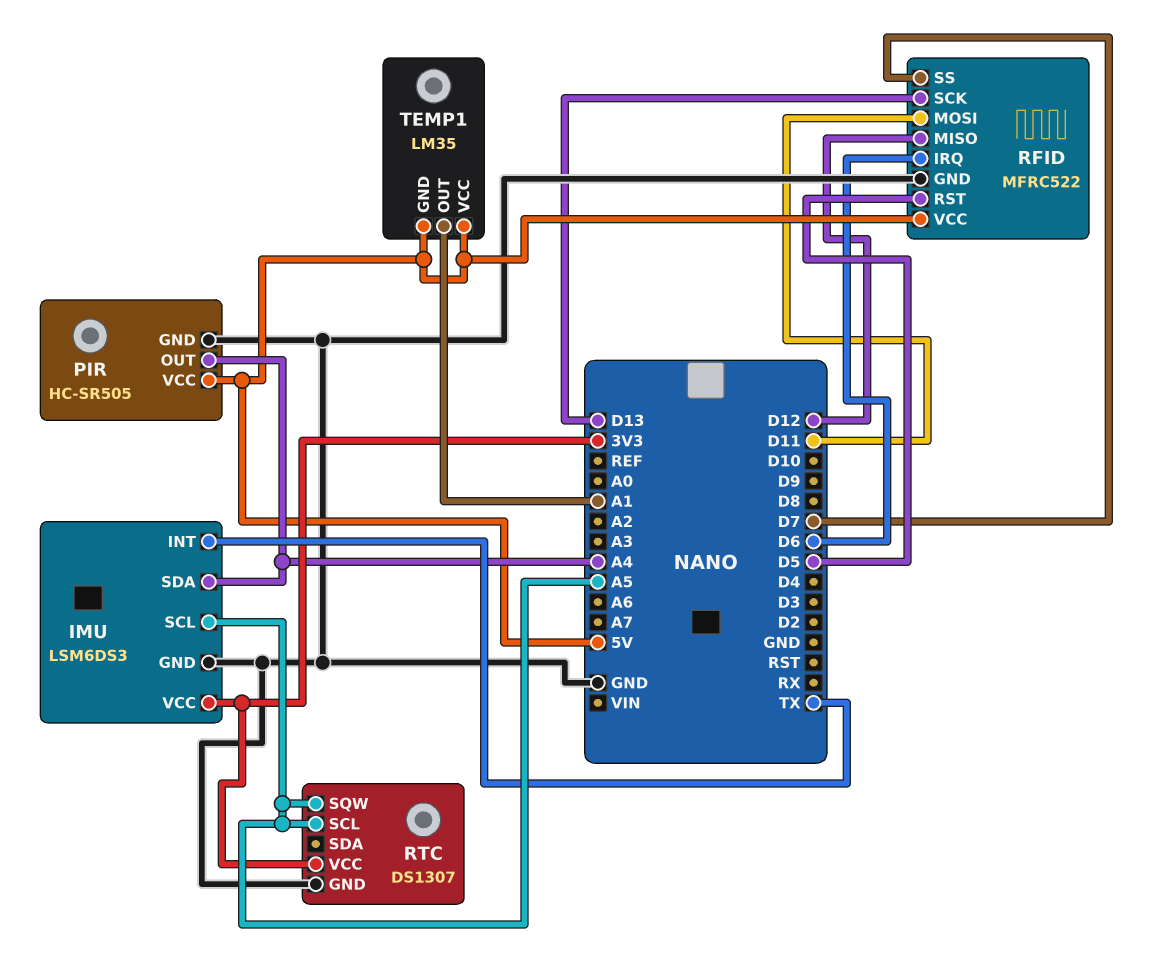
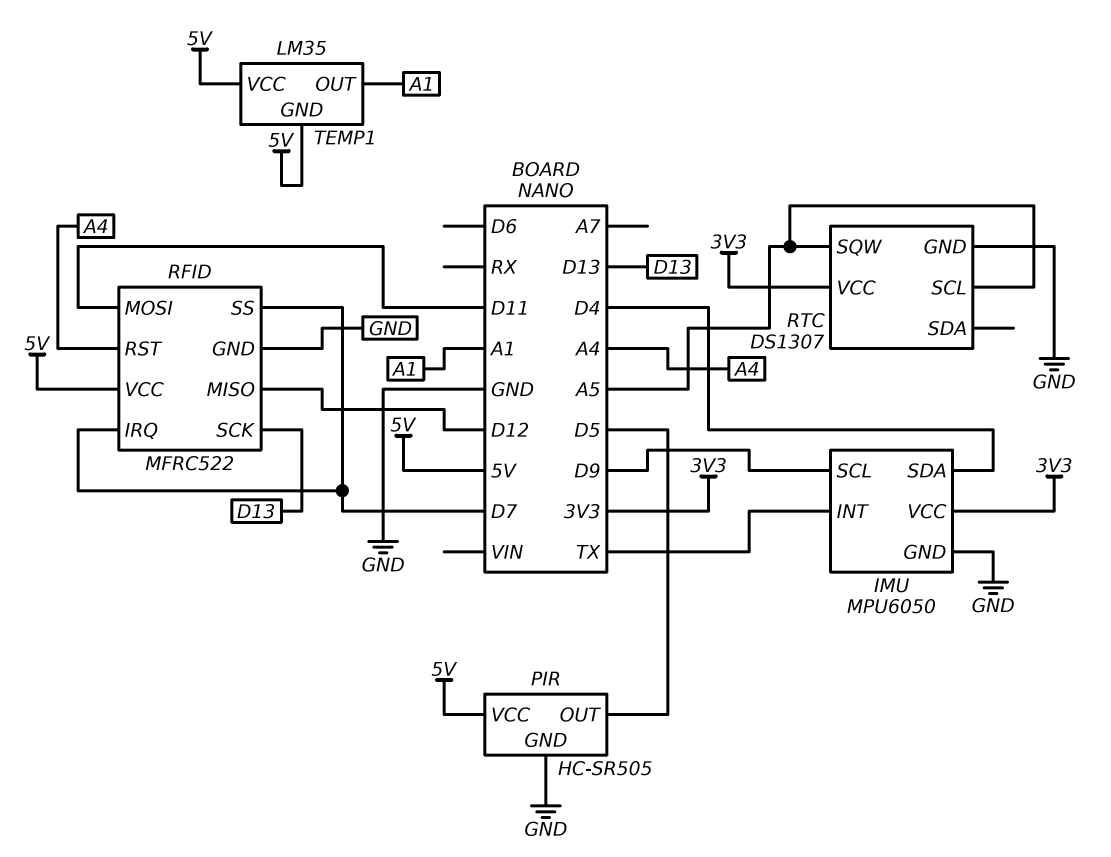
IMU: LSM6DS3 -> MPU6050
IMU pin SCL: A5 -> D9
IMU pin SDA: A4 -> D4
PIR pin OUT: A4 -> D5
RFID pin IRQ: D6 -> D7
RFID pin RST: D5 -> A4

